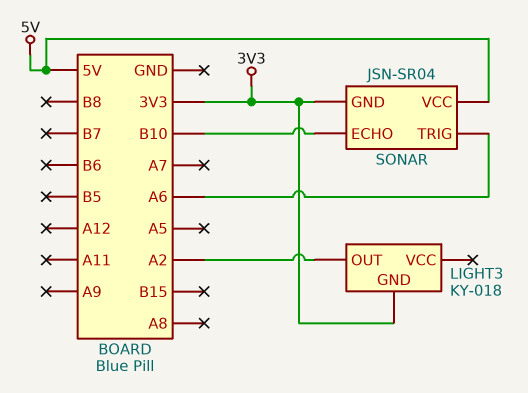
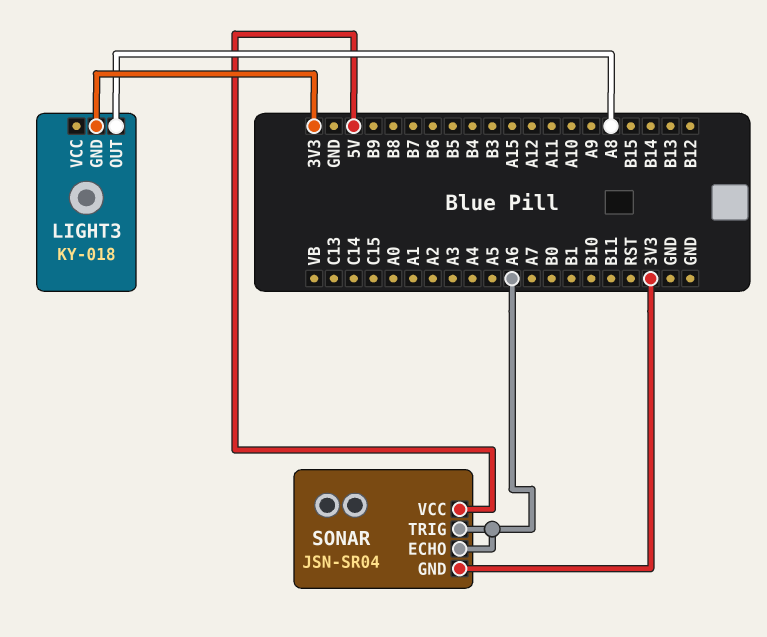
LIGHT3 pin OUT: A2 -> A8
SONAR pin ECHO: B10 -> A6

